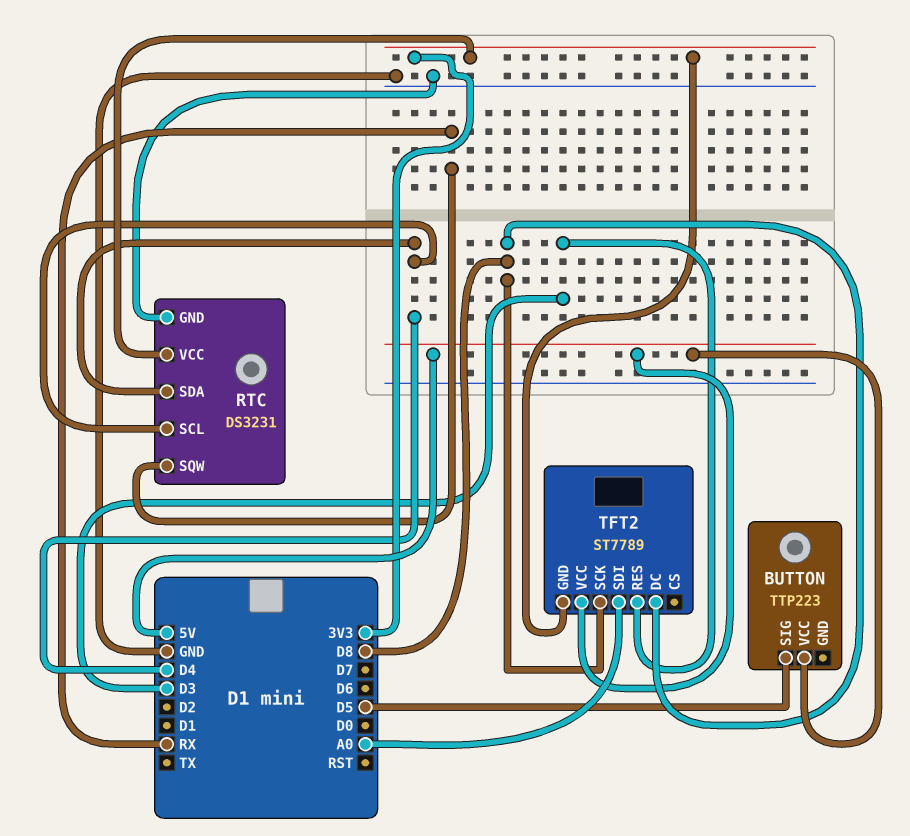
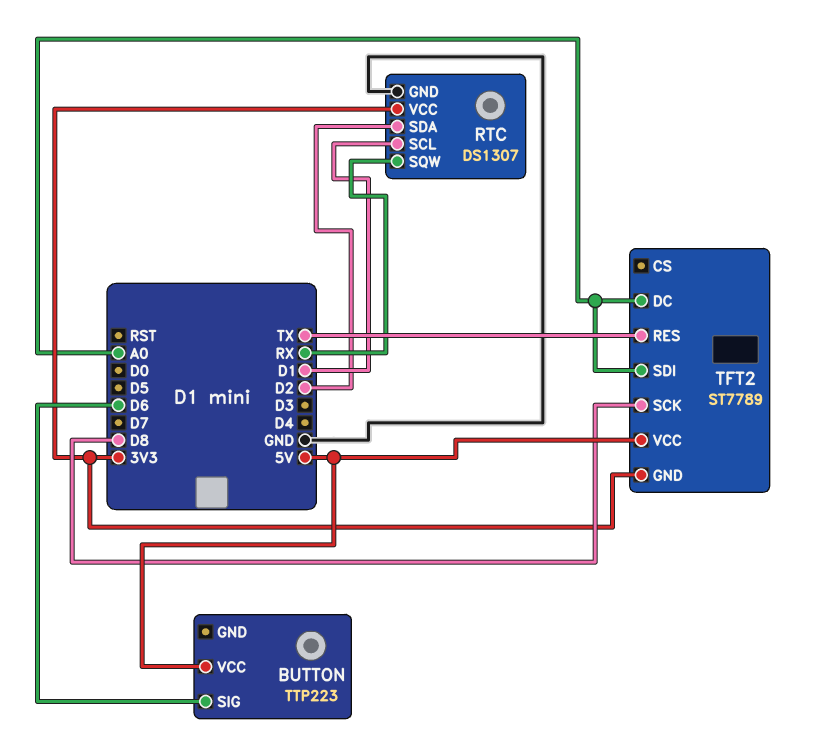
BUTTON pin SIG: D5 -> D6
RTC: DS3231 -> DS1307
RTC pin SCL: D4 -> D1
RTC pin SDA: D4 -> D2
TFT2 pin DC: D8 -> A0
TFT2 pin RES: D3 -> TX

